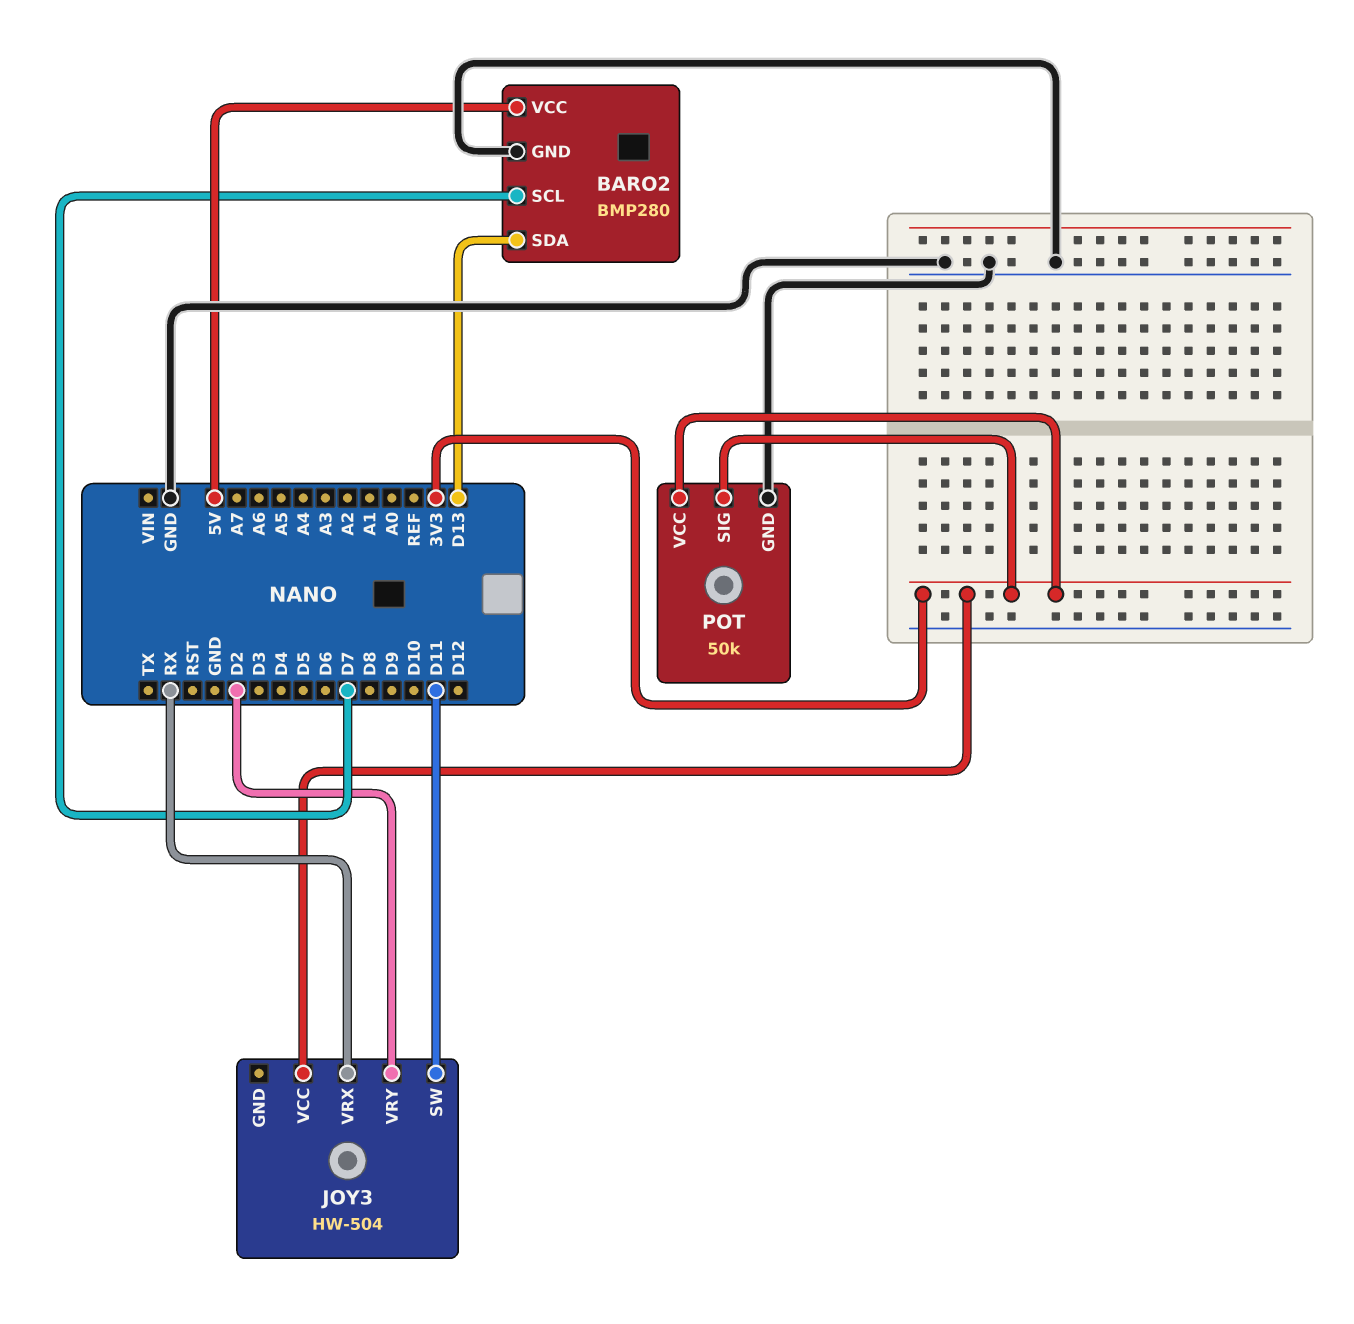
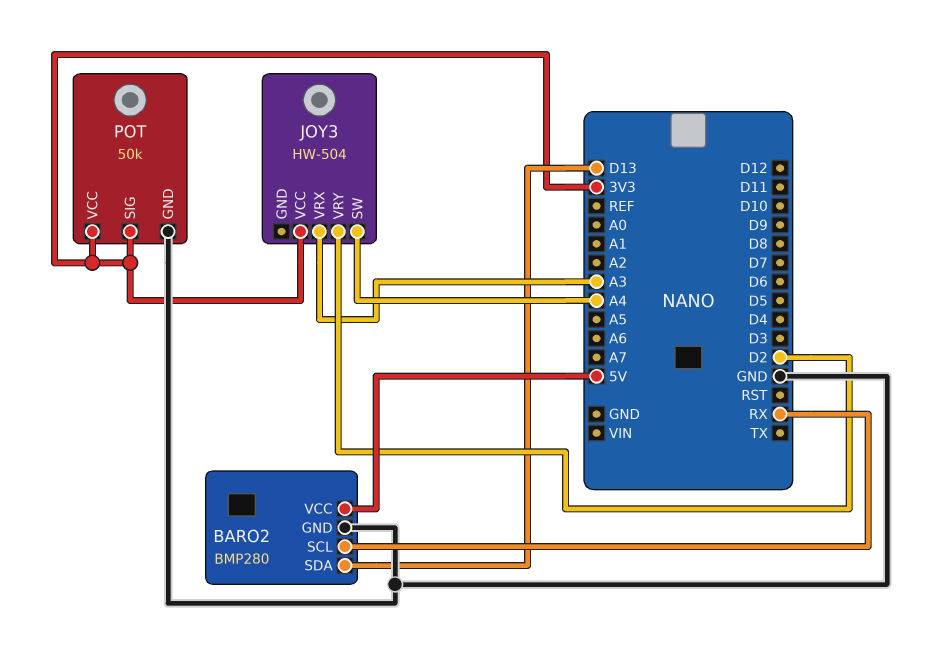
BARO2 pin SCL: D7 -> RX
JOY3 pin SW: D11 -> A4
JOY3 pin VRX: RX -> A3

